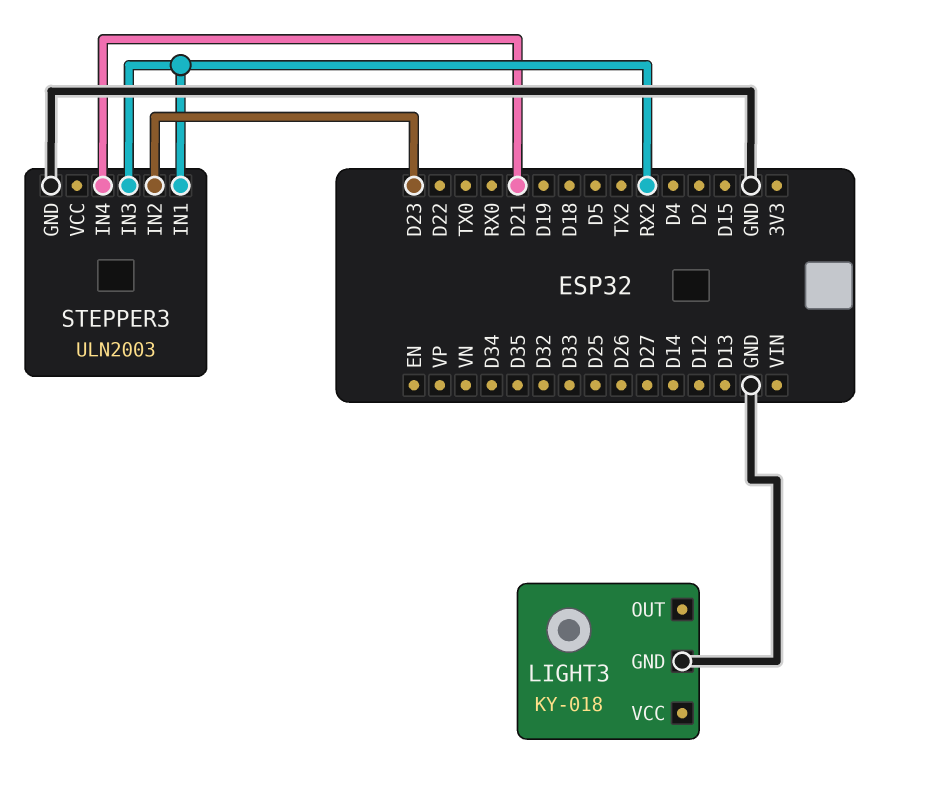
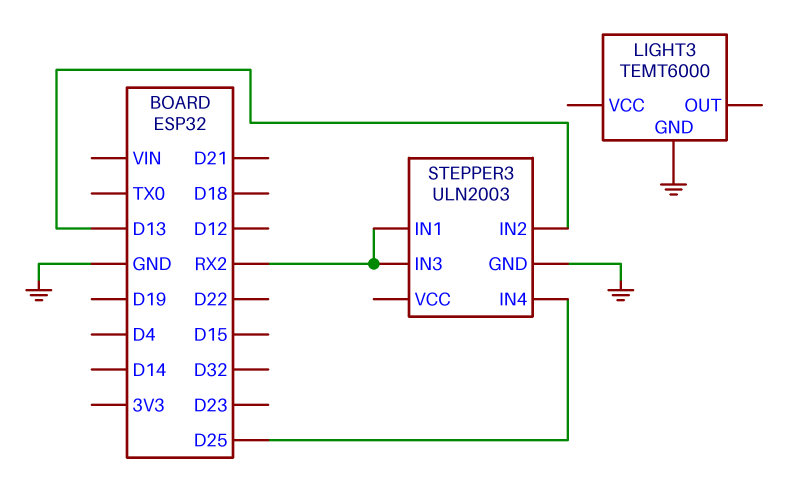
LIGHT3: KY-018 -> TEMT6000
STEPPER3 pin IN2: D23 -> D13
STEPPER3 pin IN4: D21 -> D25

